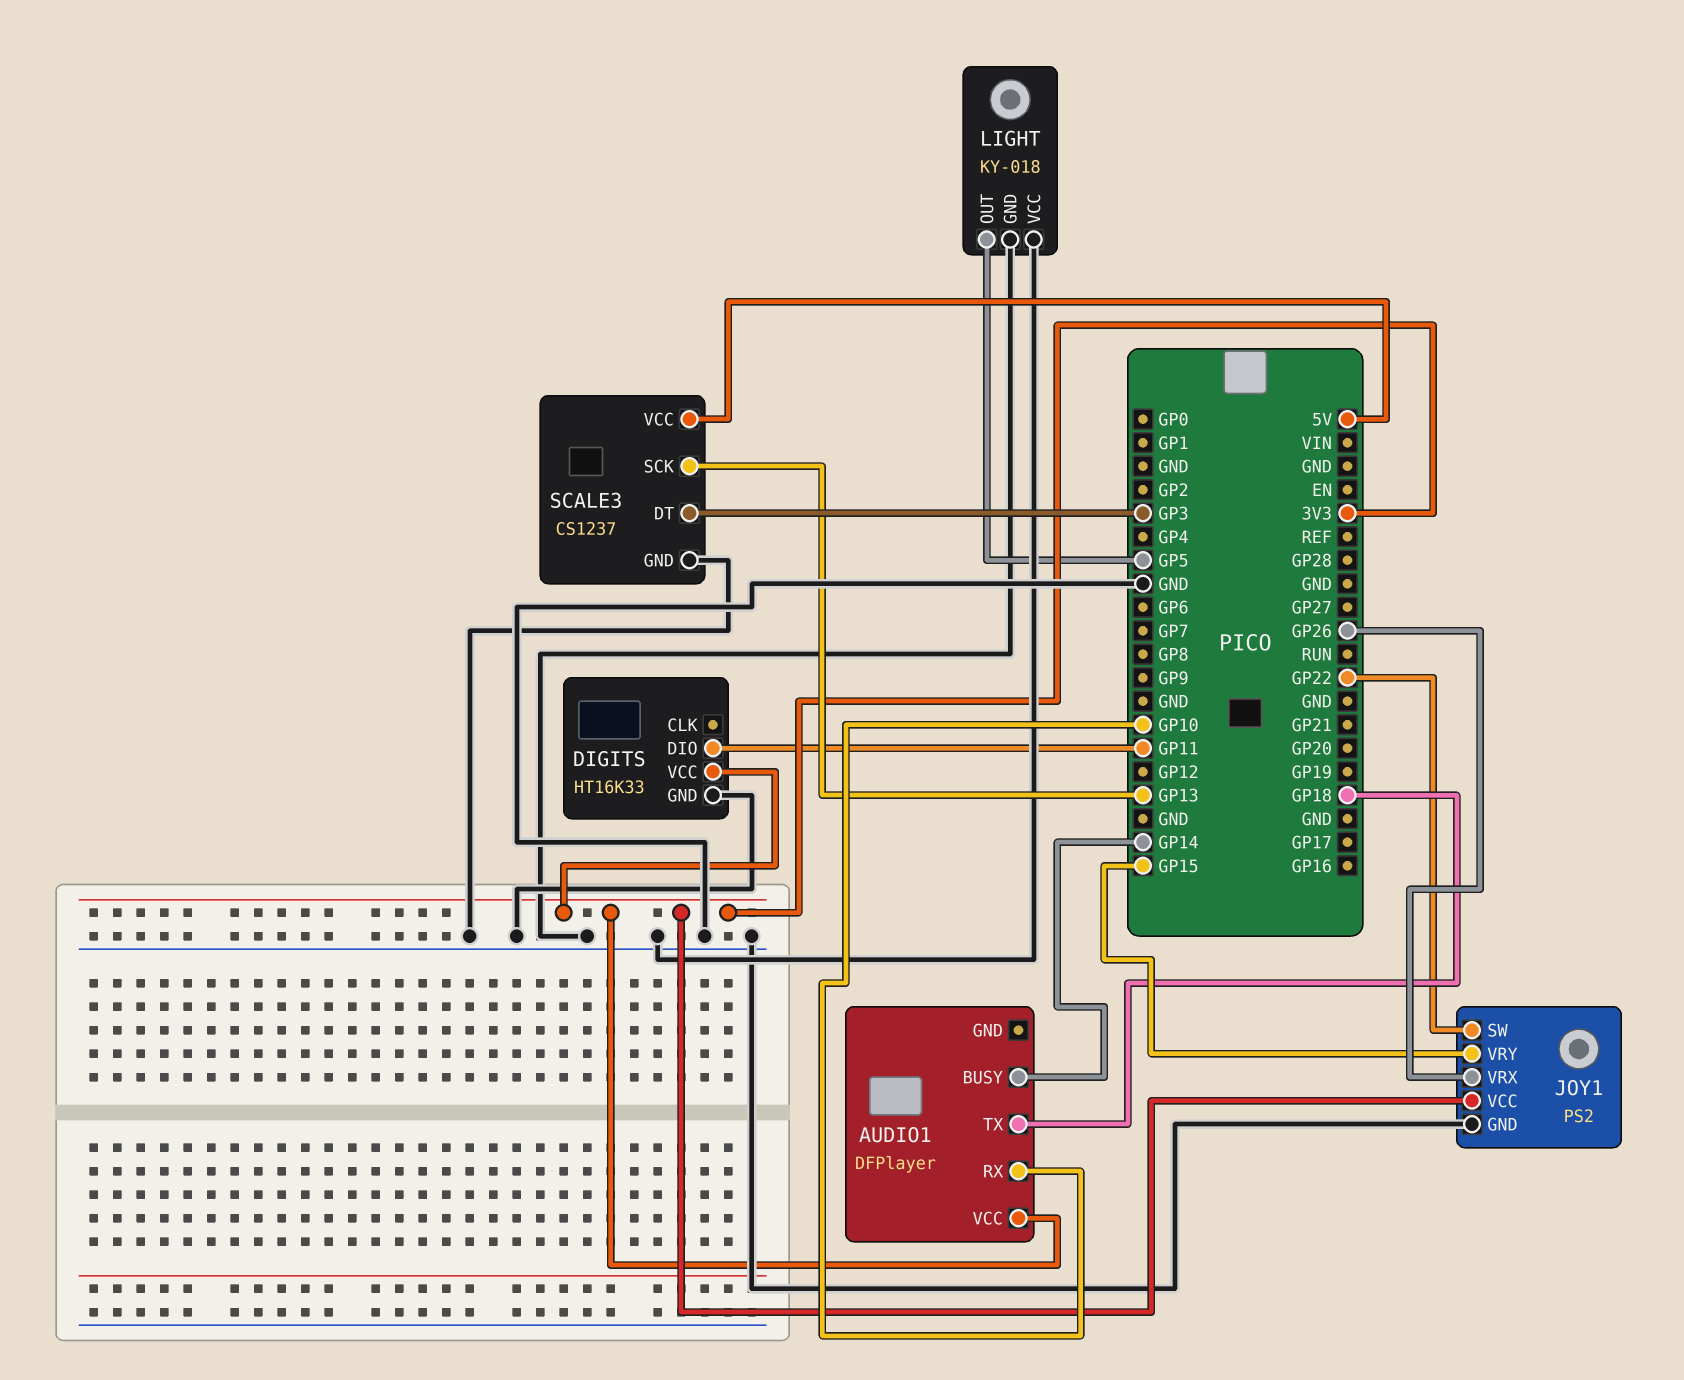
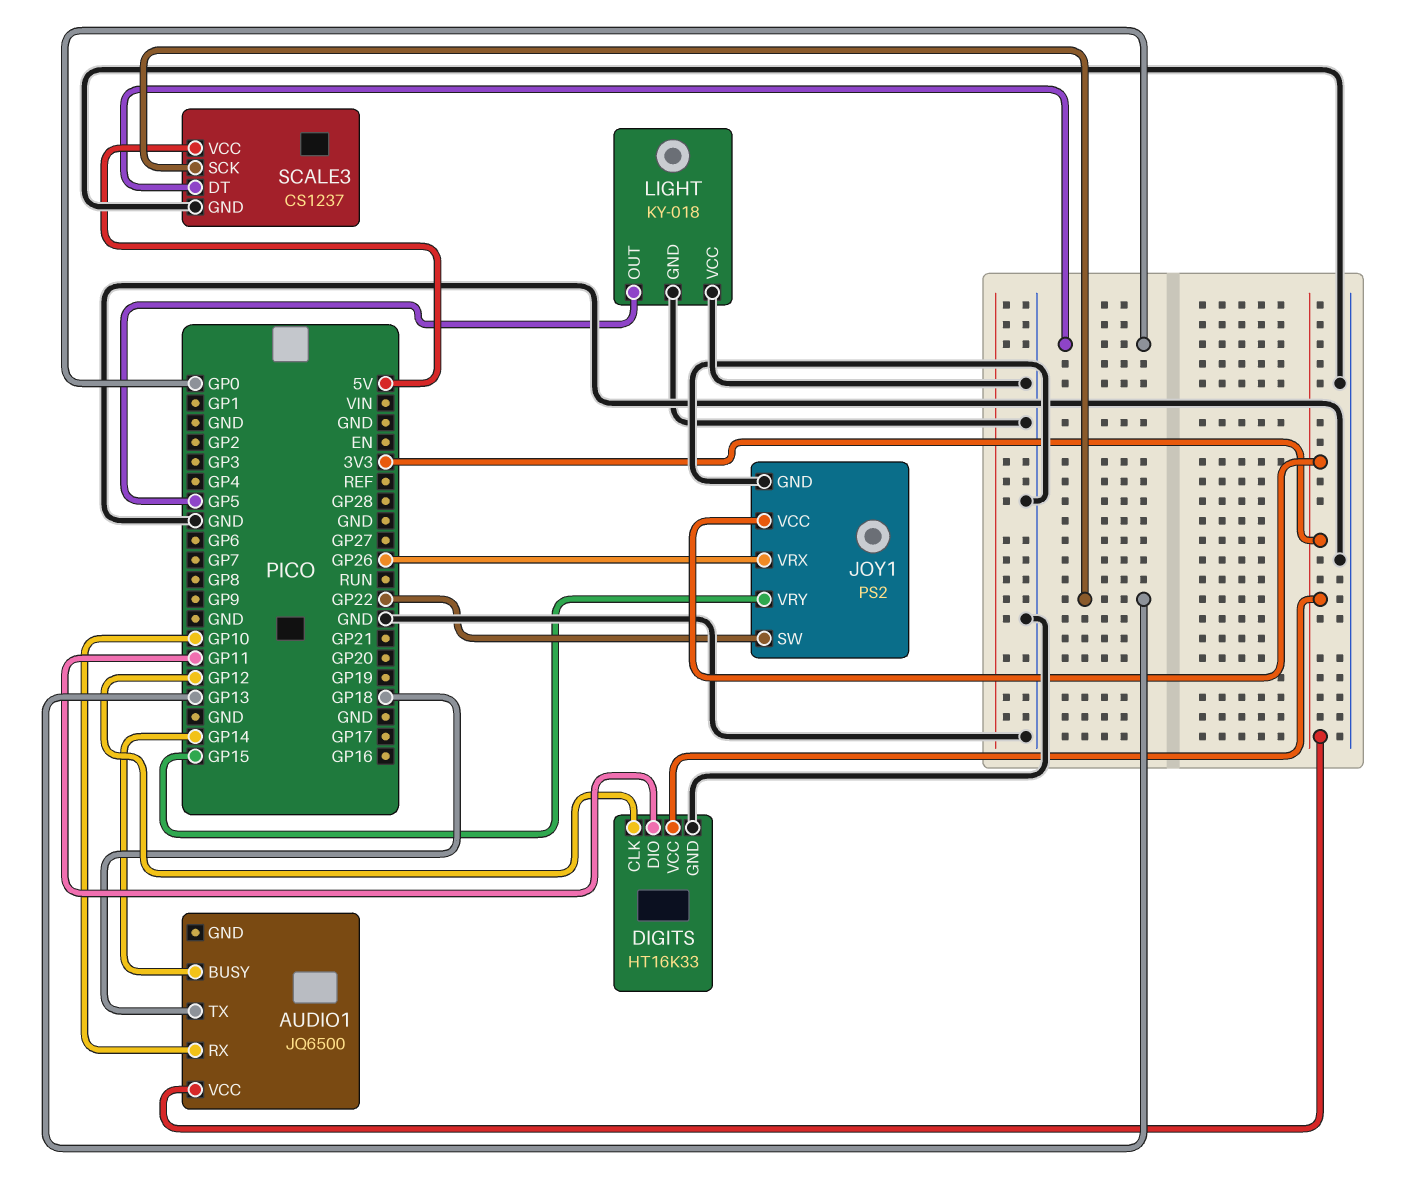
AUDIO1: DFPlayer -> JQ6500
DIGITS pin CLK: none -> GP12
SCALE3 pin DT: GP3 -> GP0

